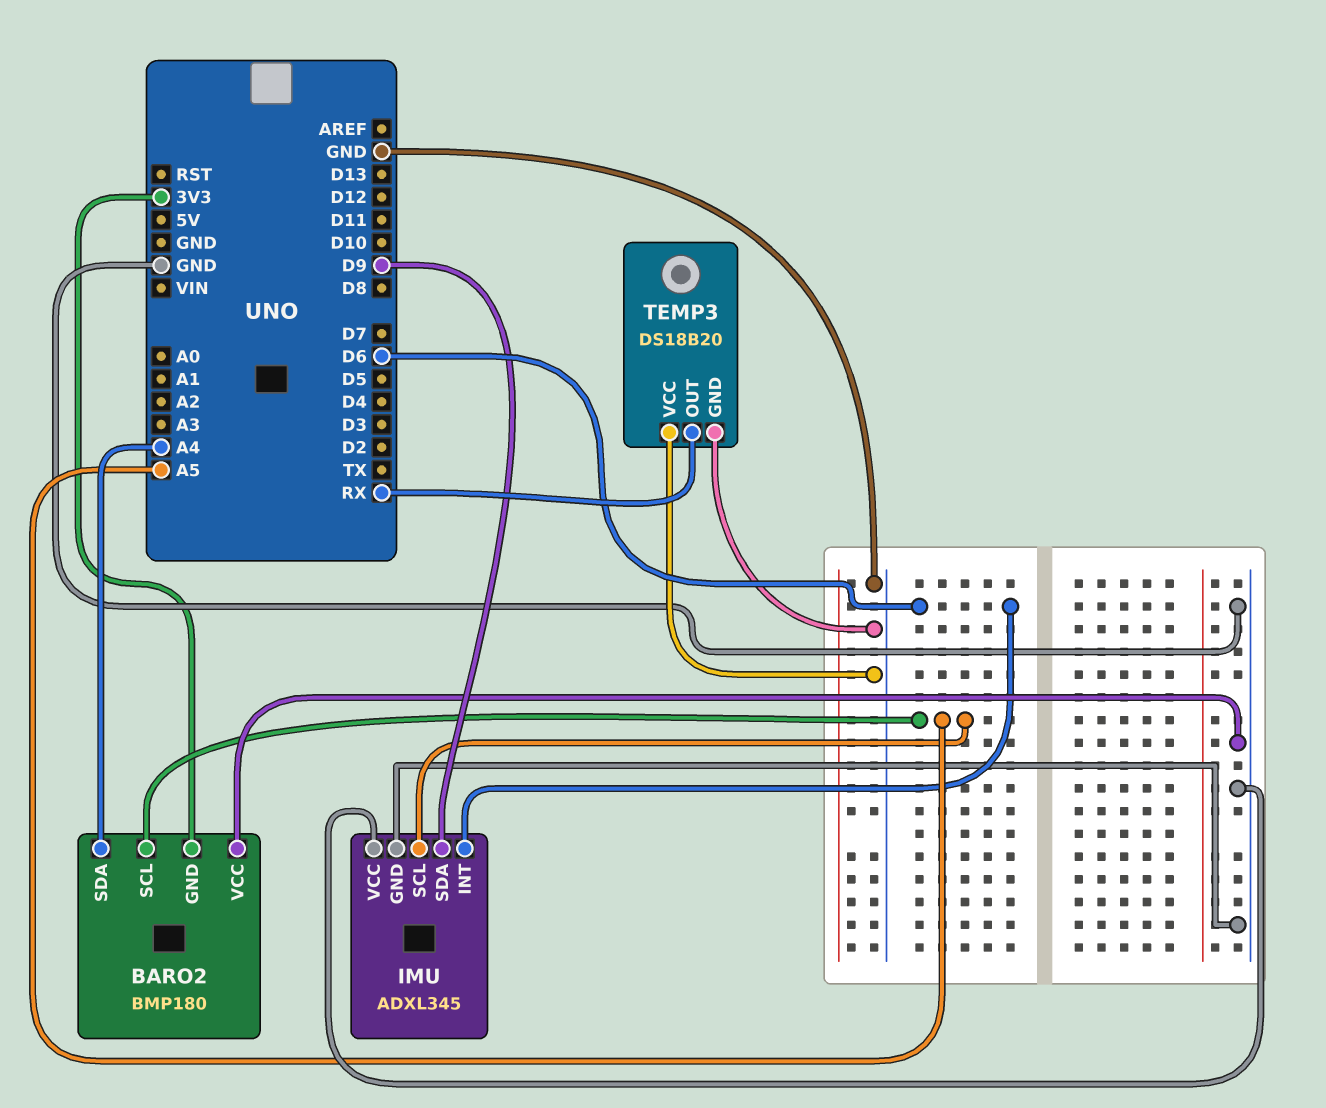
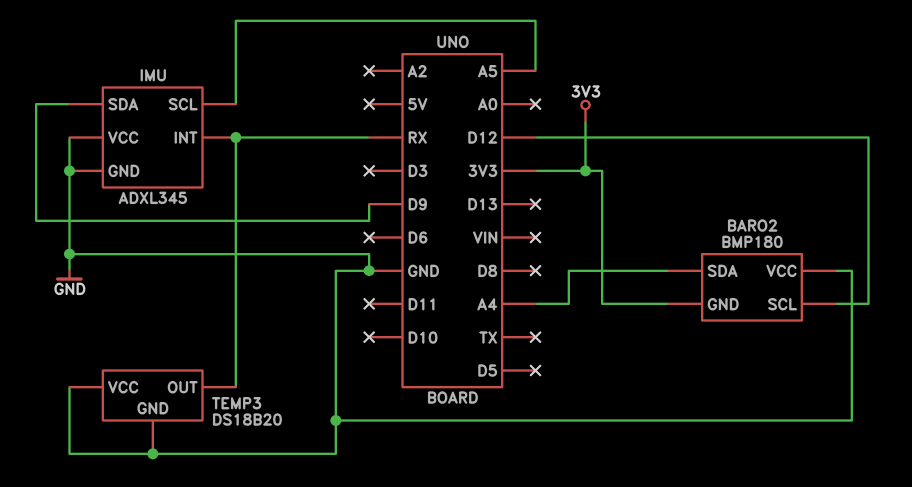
BARO2 pin SCL: A5 -> D12
IMU pin INT: D6 -> RX

